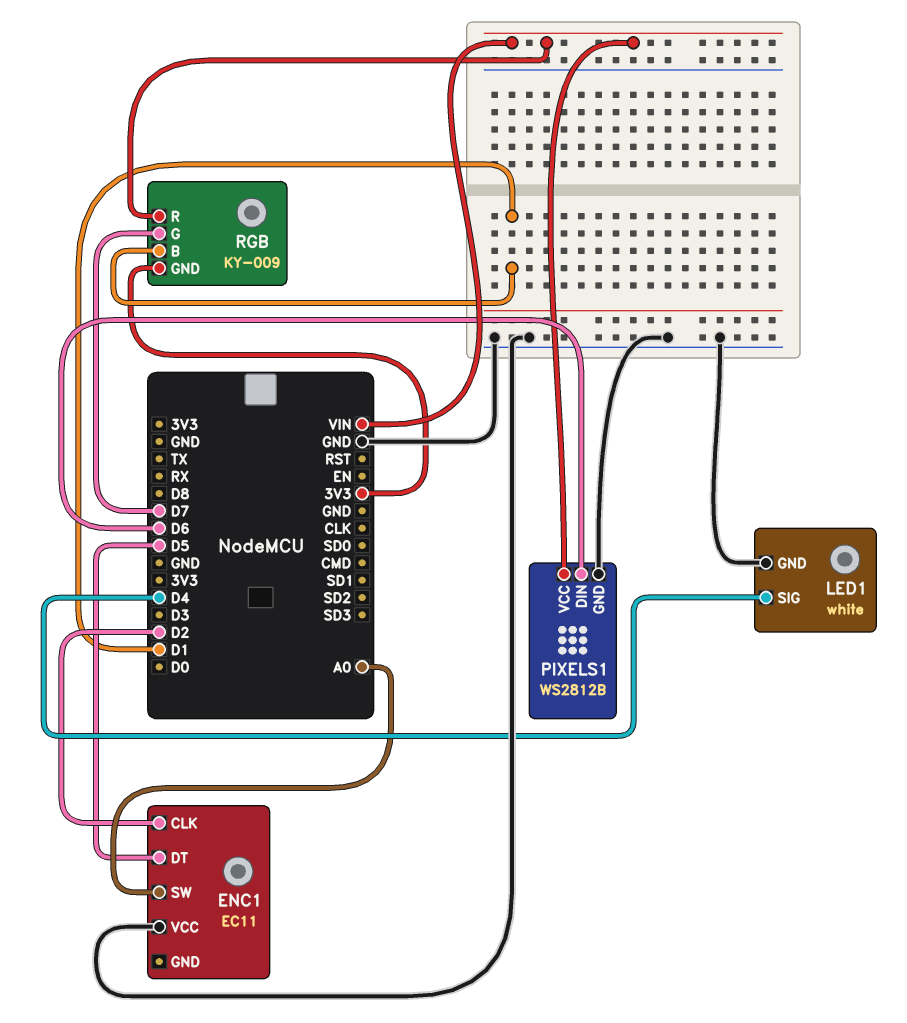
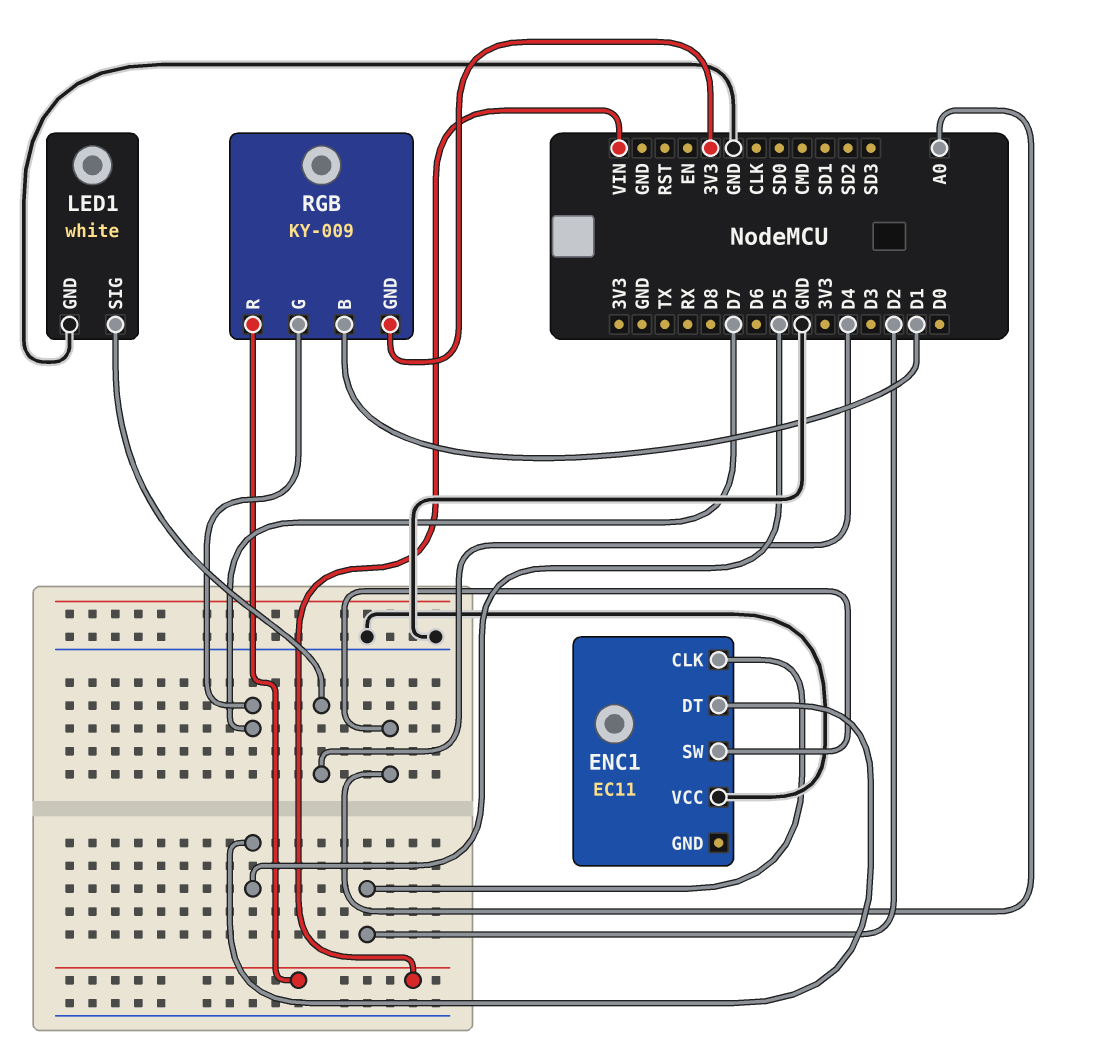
PIXELS1: WS2812B -> none
PIXELS1 pin DIN: D6 -> none
PIXELS1 pin GND: GND -> none
PIXELS1 pin VCC: VIN -> none

